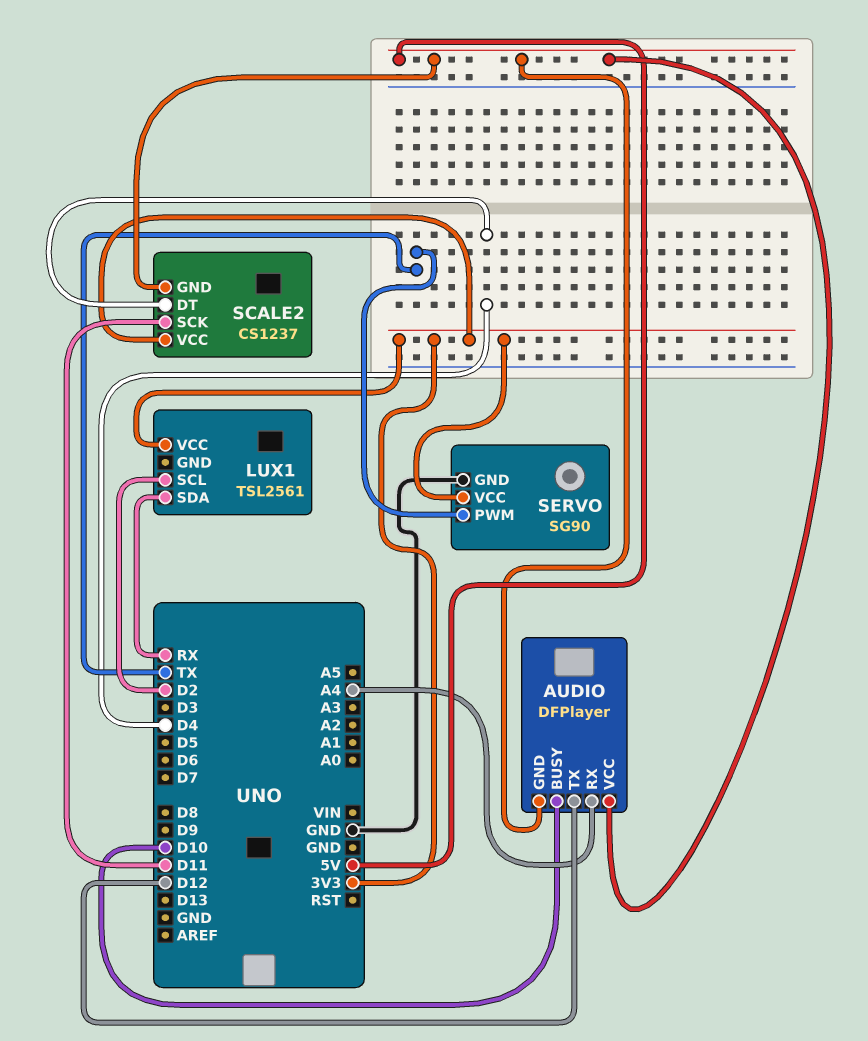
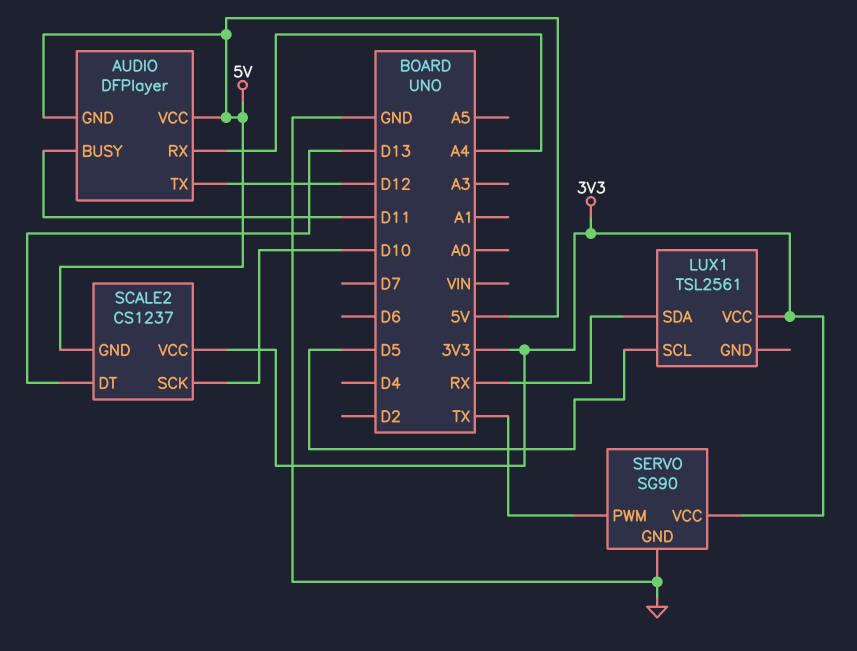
AUDIO pin BUSY: D10 -> D11
LUX1 pin SCL: D2 -> D5
SCALE2 pin DT: D4 -> D13
SCALE2 pin SCK: D11 -> D10

